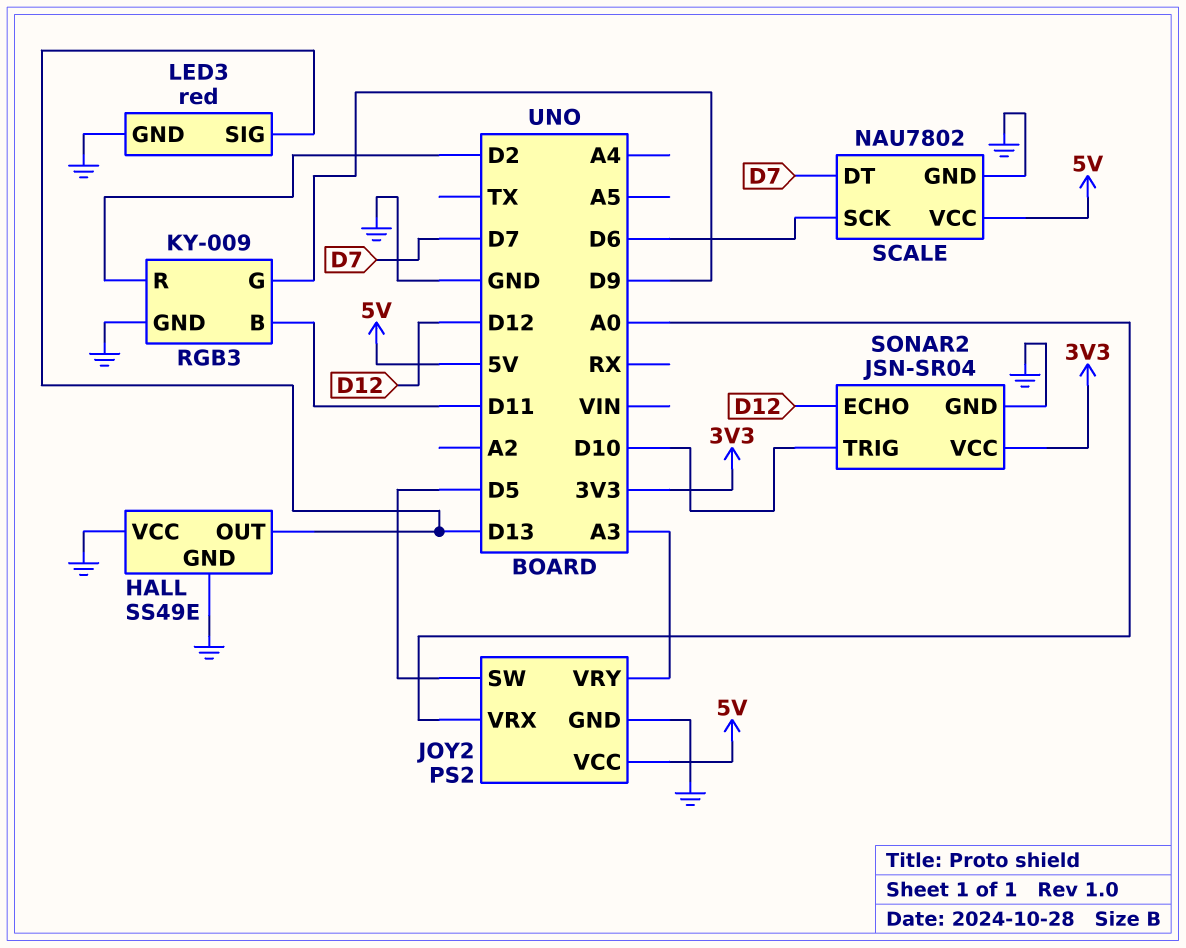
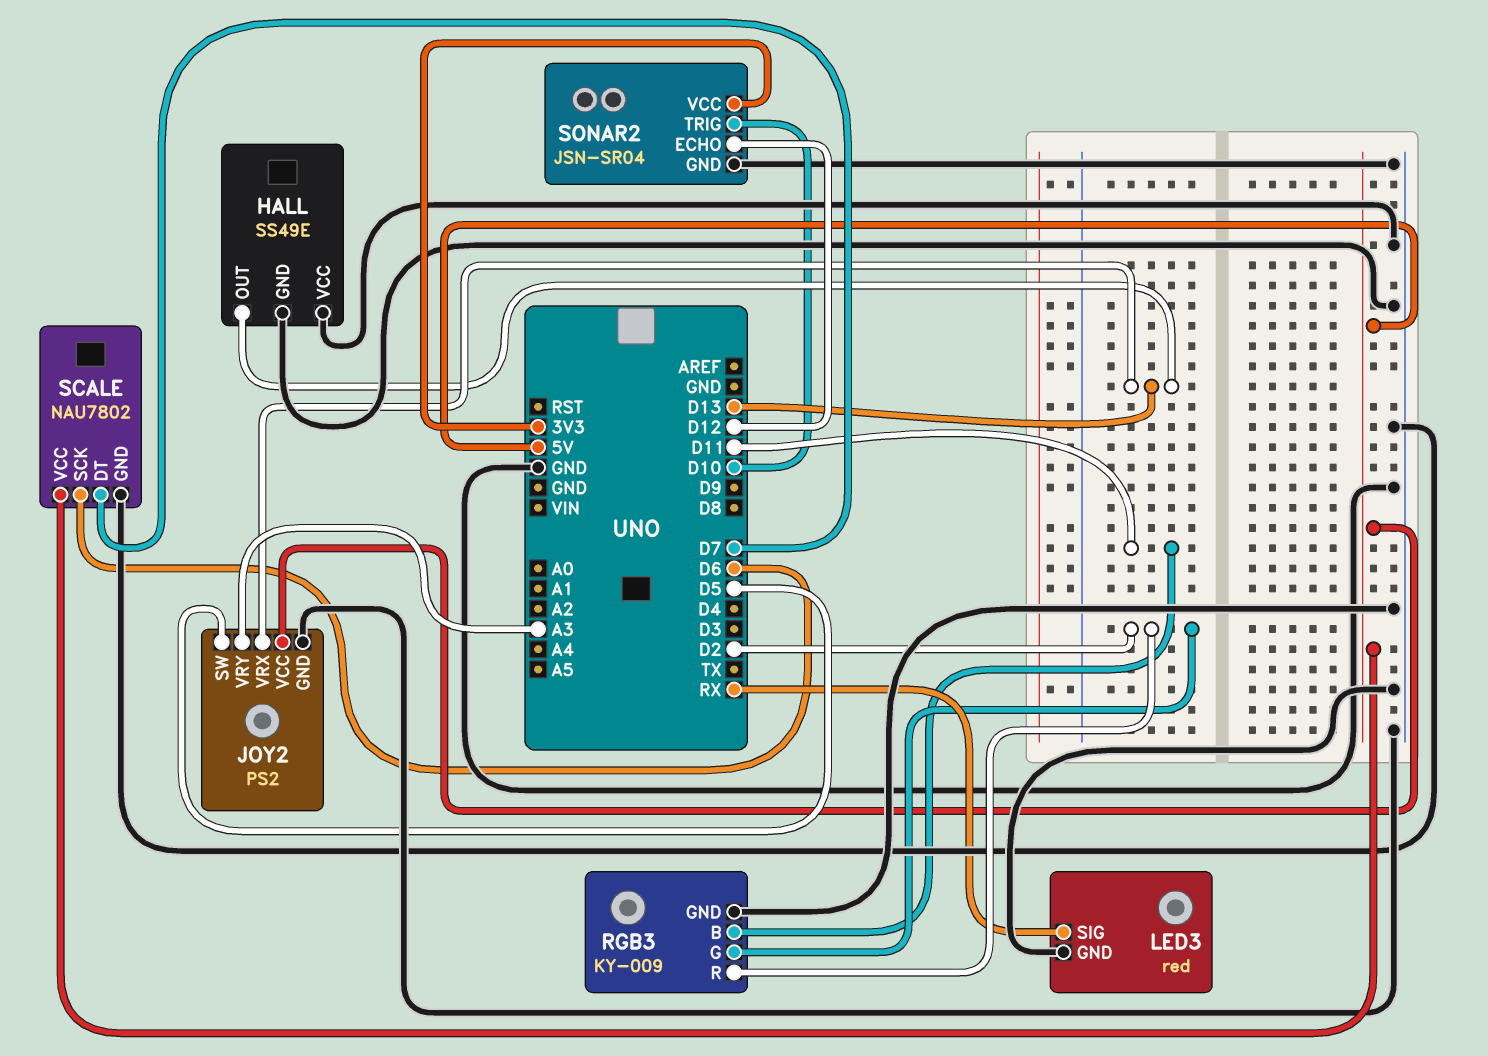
JOY2 pin VRX: A0 -> D13
LED3 pin SIG: D13 -> RX
RGB3 pin G: D9 -> D2

